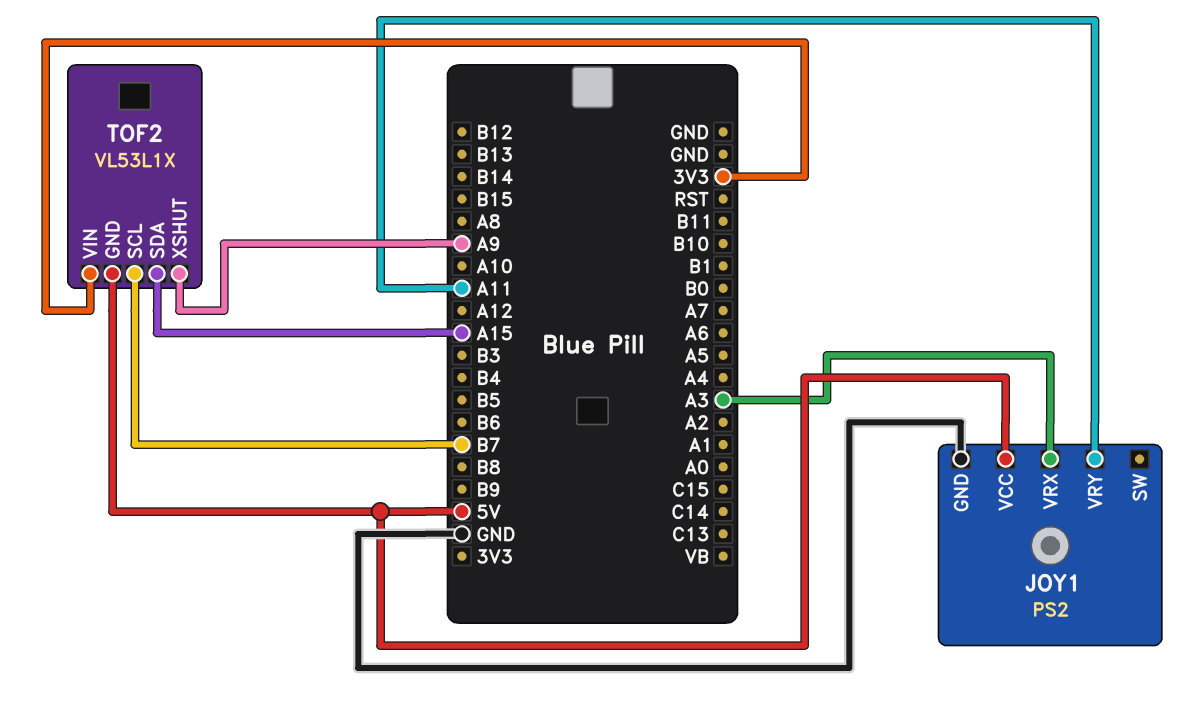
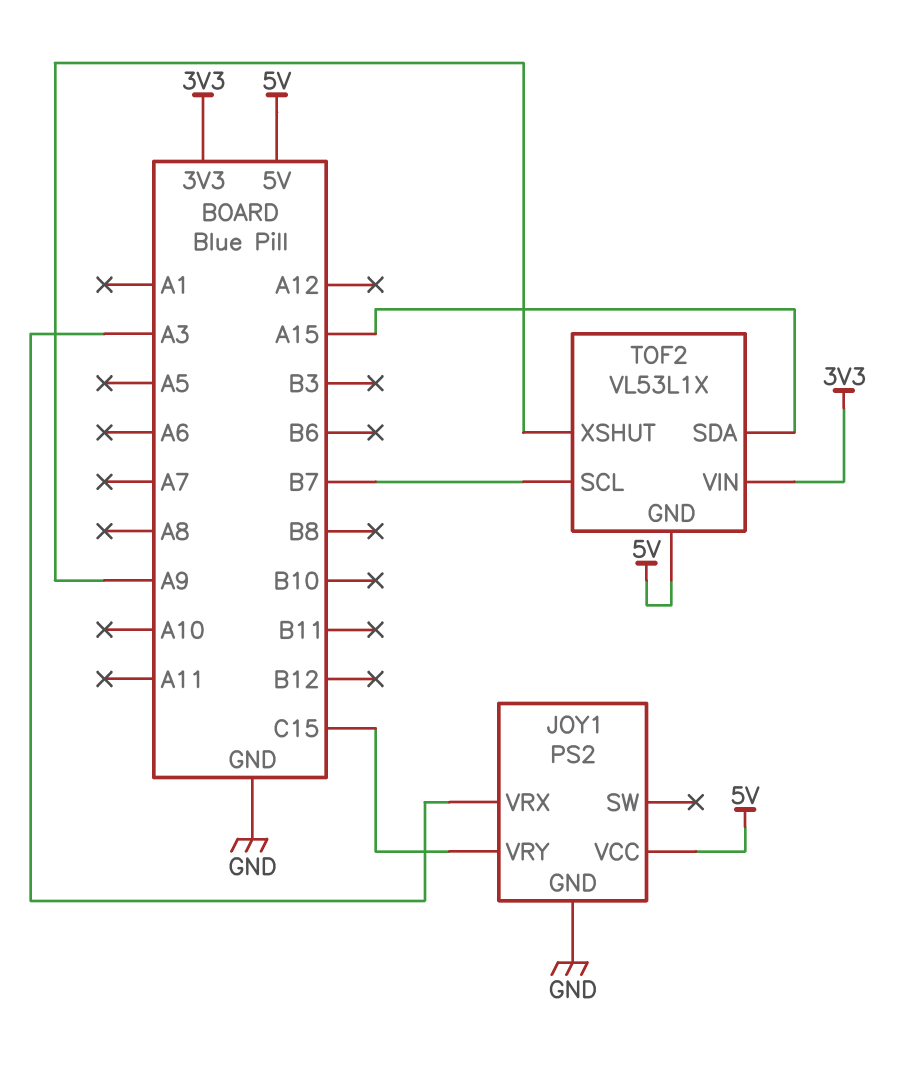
JOY1 pin VRY: A11 -> C15

